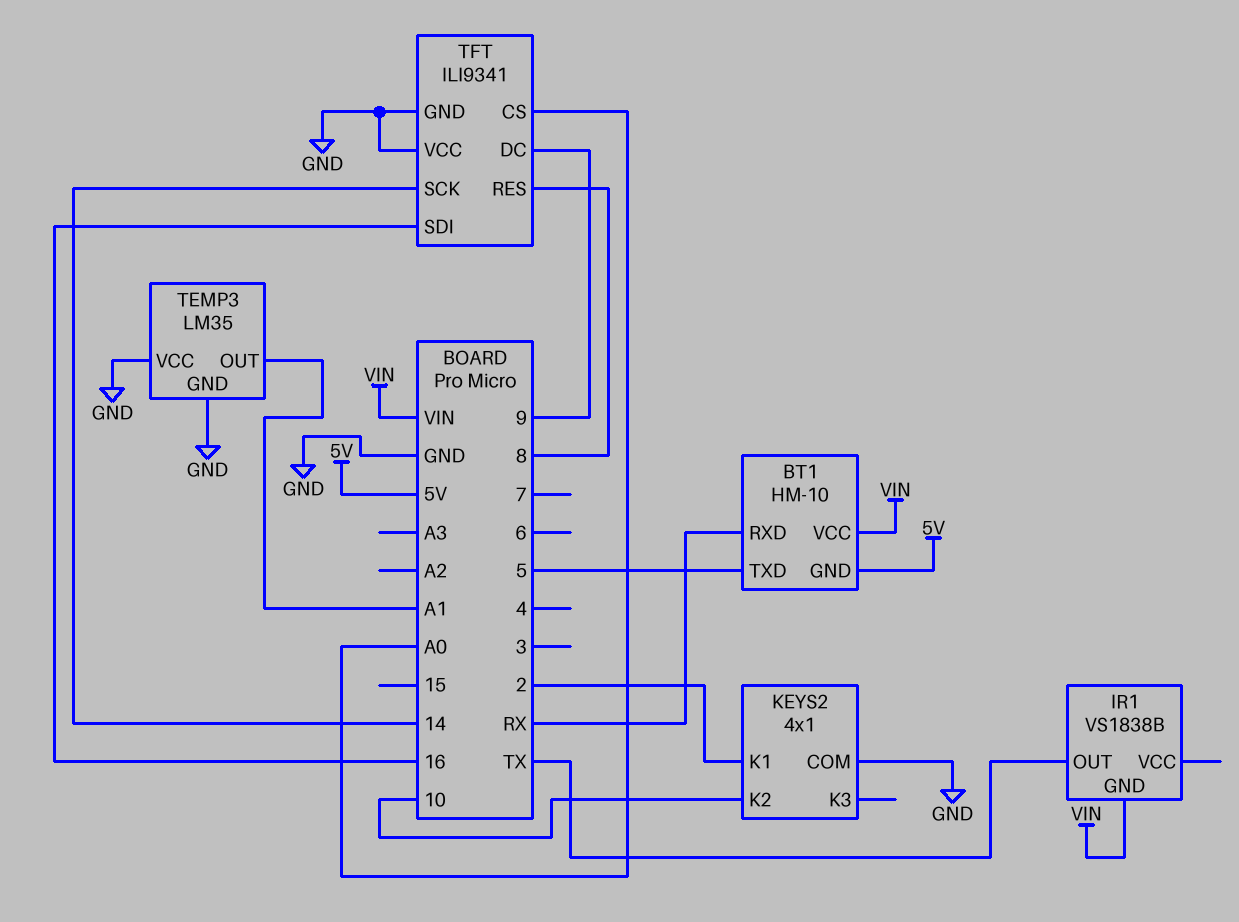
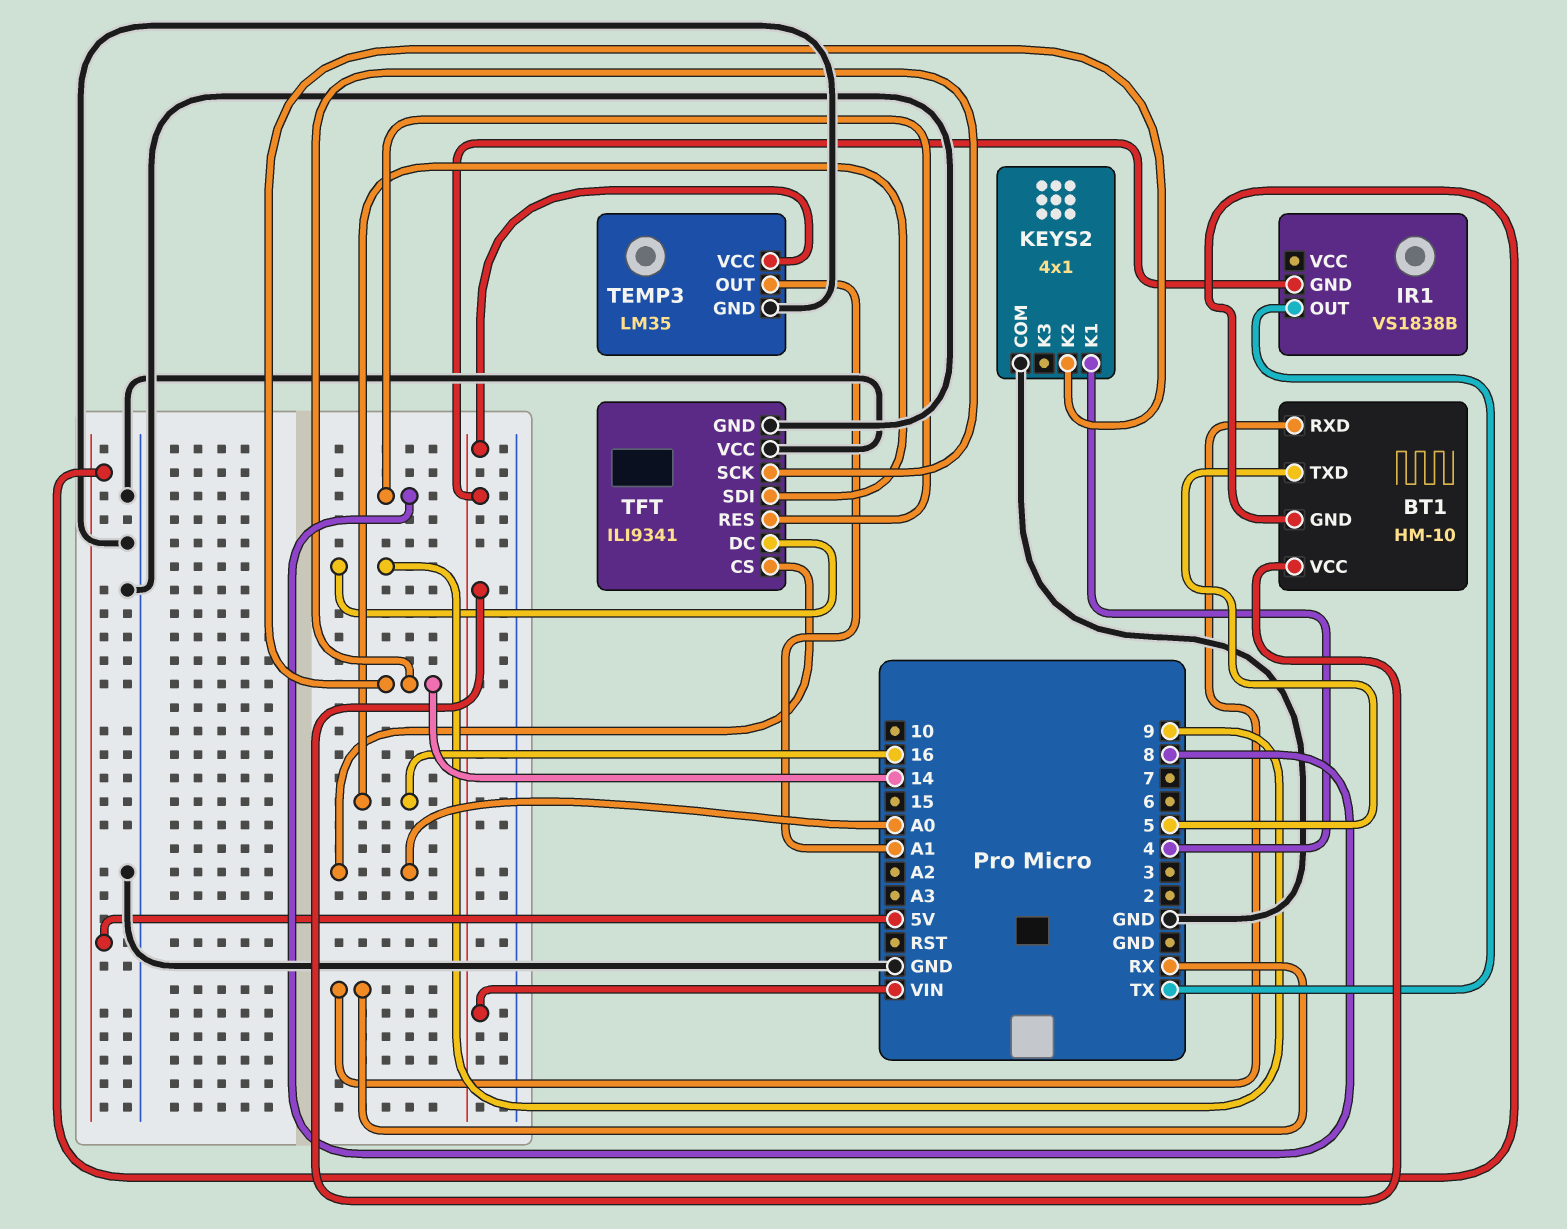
KEYS2 pin K1: 2 -> 4
KEYS2 pin K2: 10 -> 14
TEMP3 pin VCC: GND -> VIN

